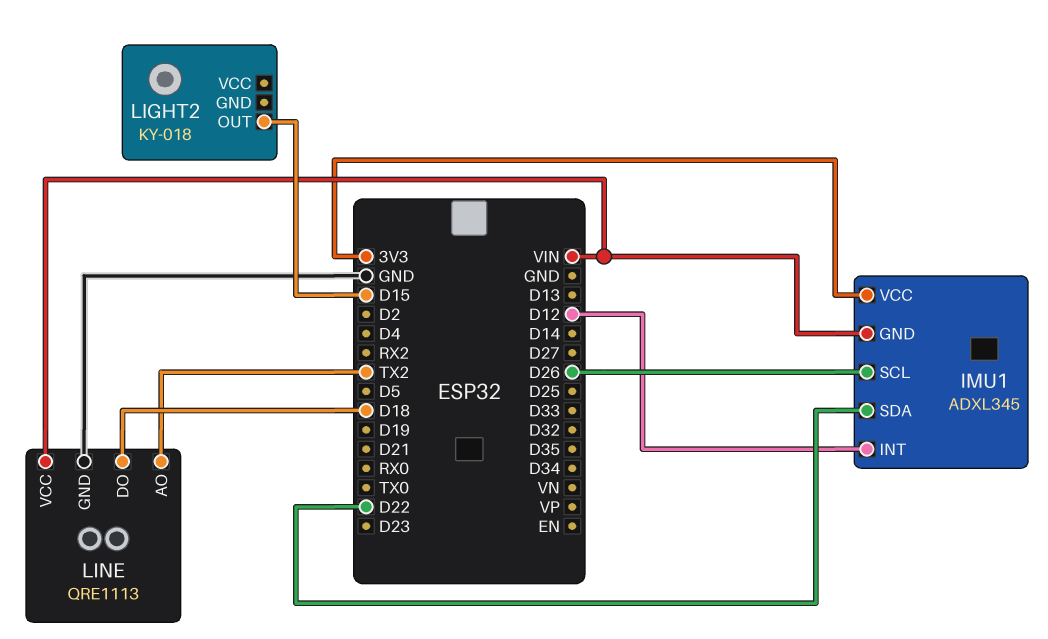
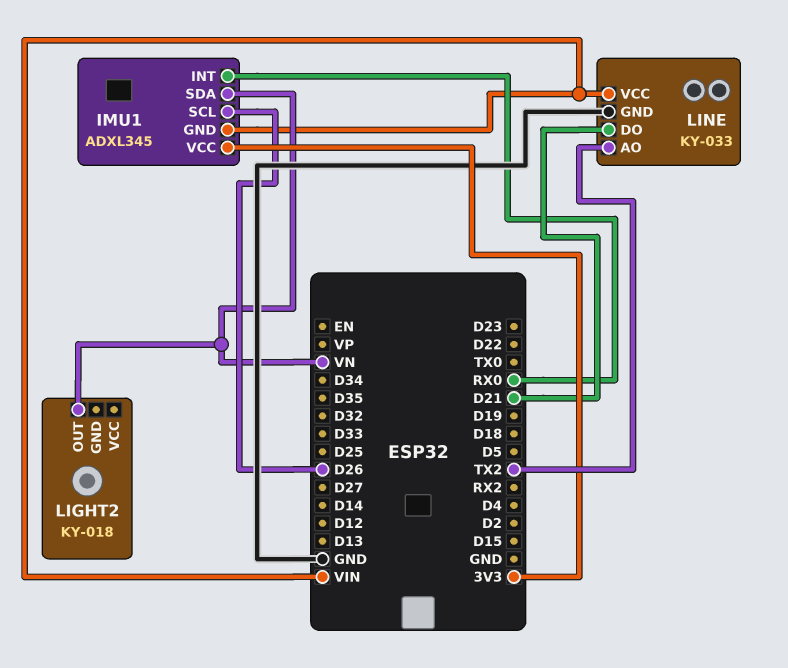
IMU1 pin INT: D12 -> RX0
IMU1 pin SDA: D22 -> VN
LIGHT2 pin OUT: D15 -> VN
LINE: QRE1113 -> KY-033
LINE pin DO: D18 -> D21

